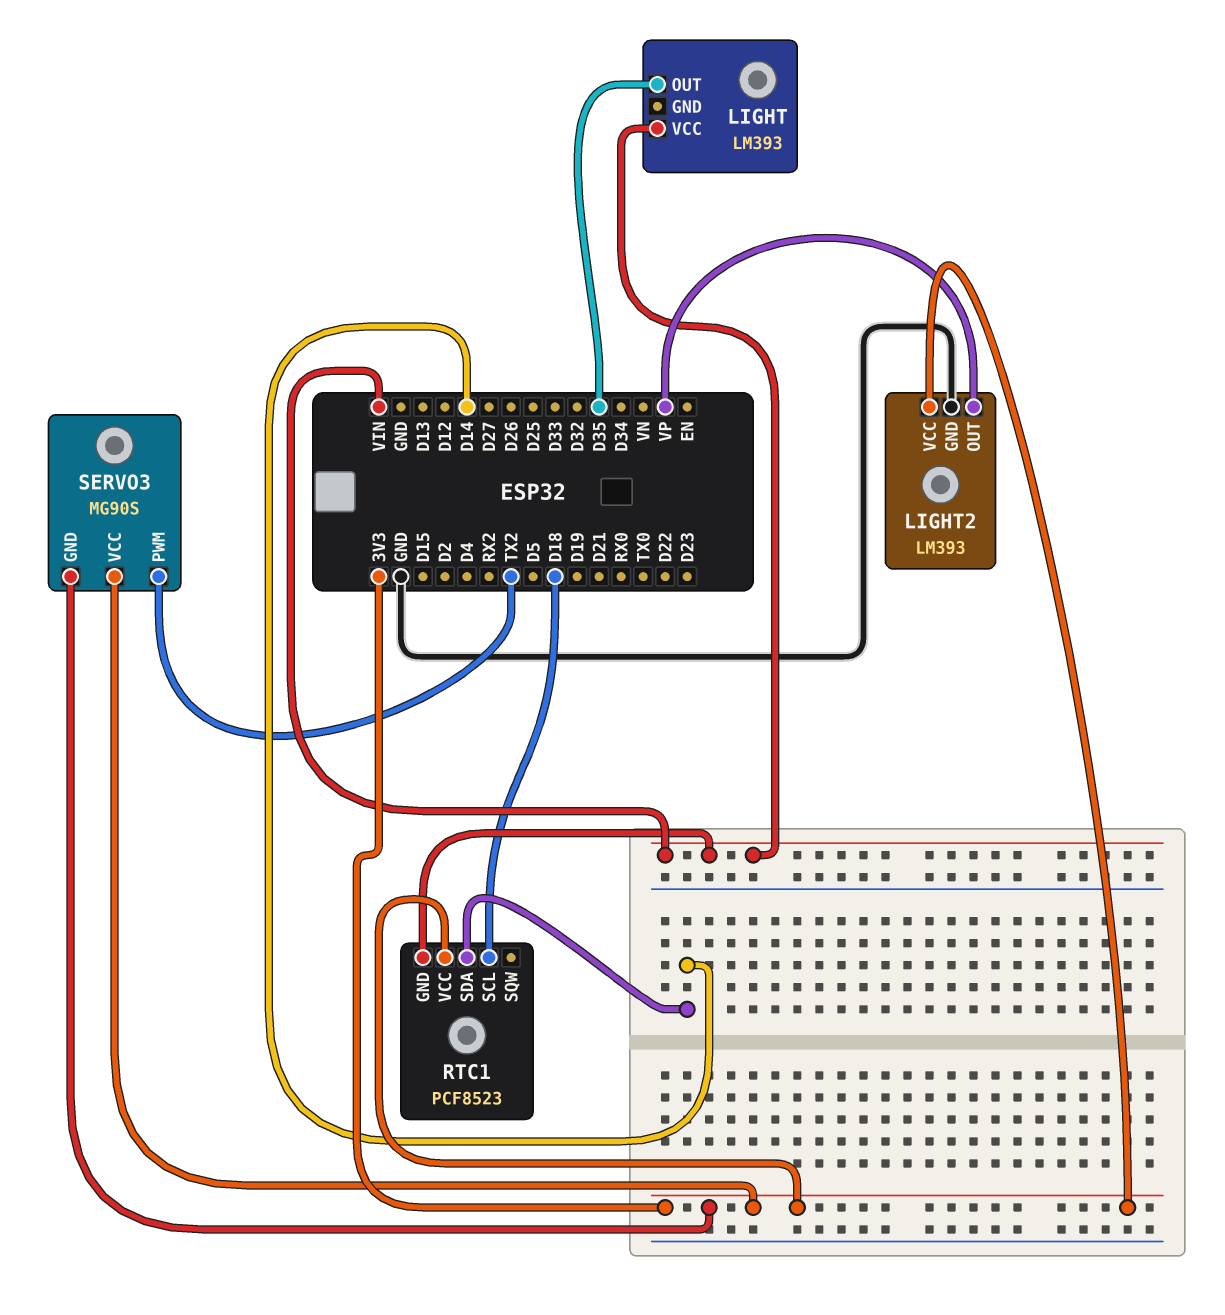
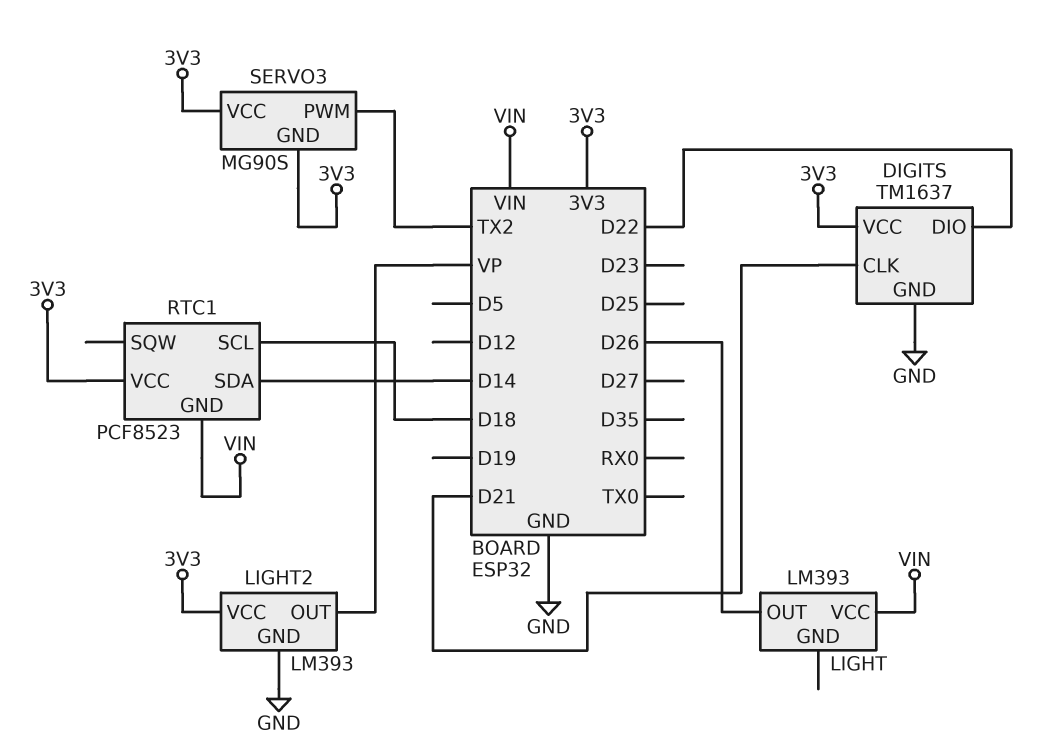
DIGITS: none -> TM1637
DIGITS pin CLK: none -> D21
DIGITS pin DIO: none -> D22
DIGITS pin GND: none -> GND
DIGITS pin VCC: none -> 3V3
LIGHT pin OUT: D35 -> D26

